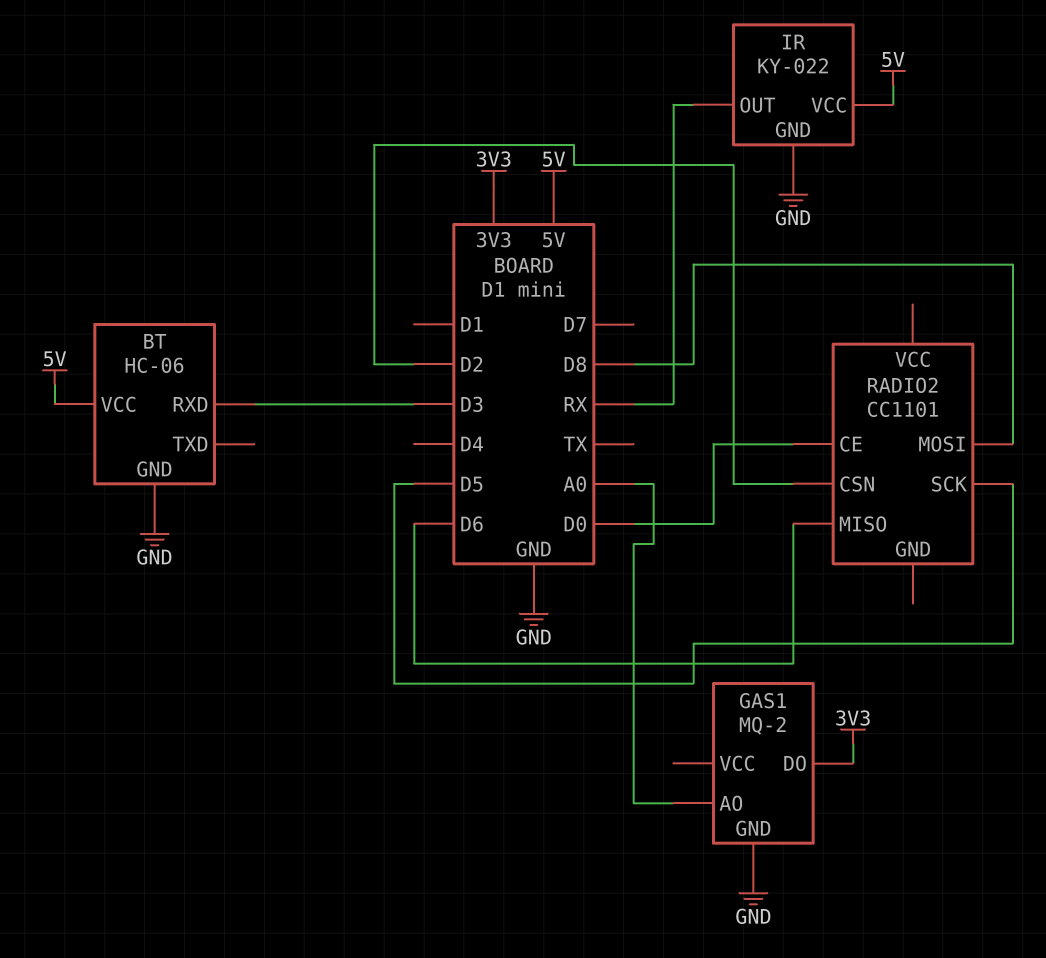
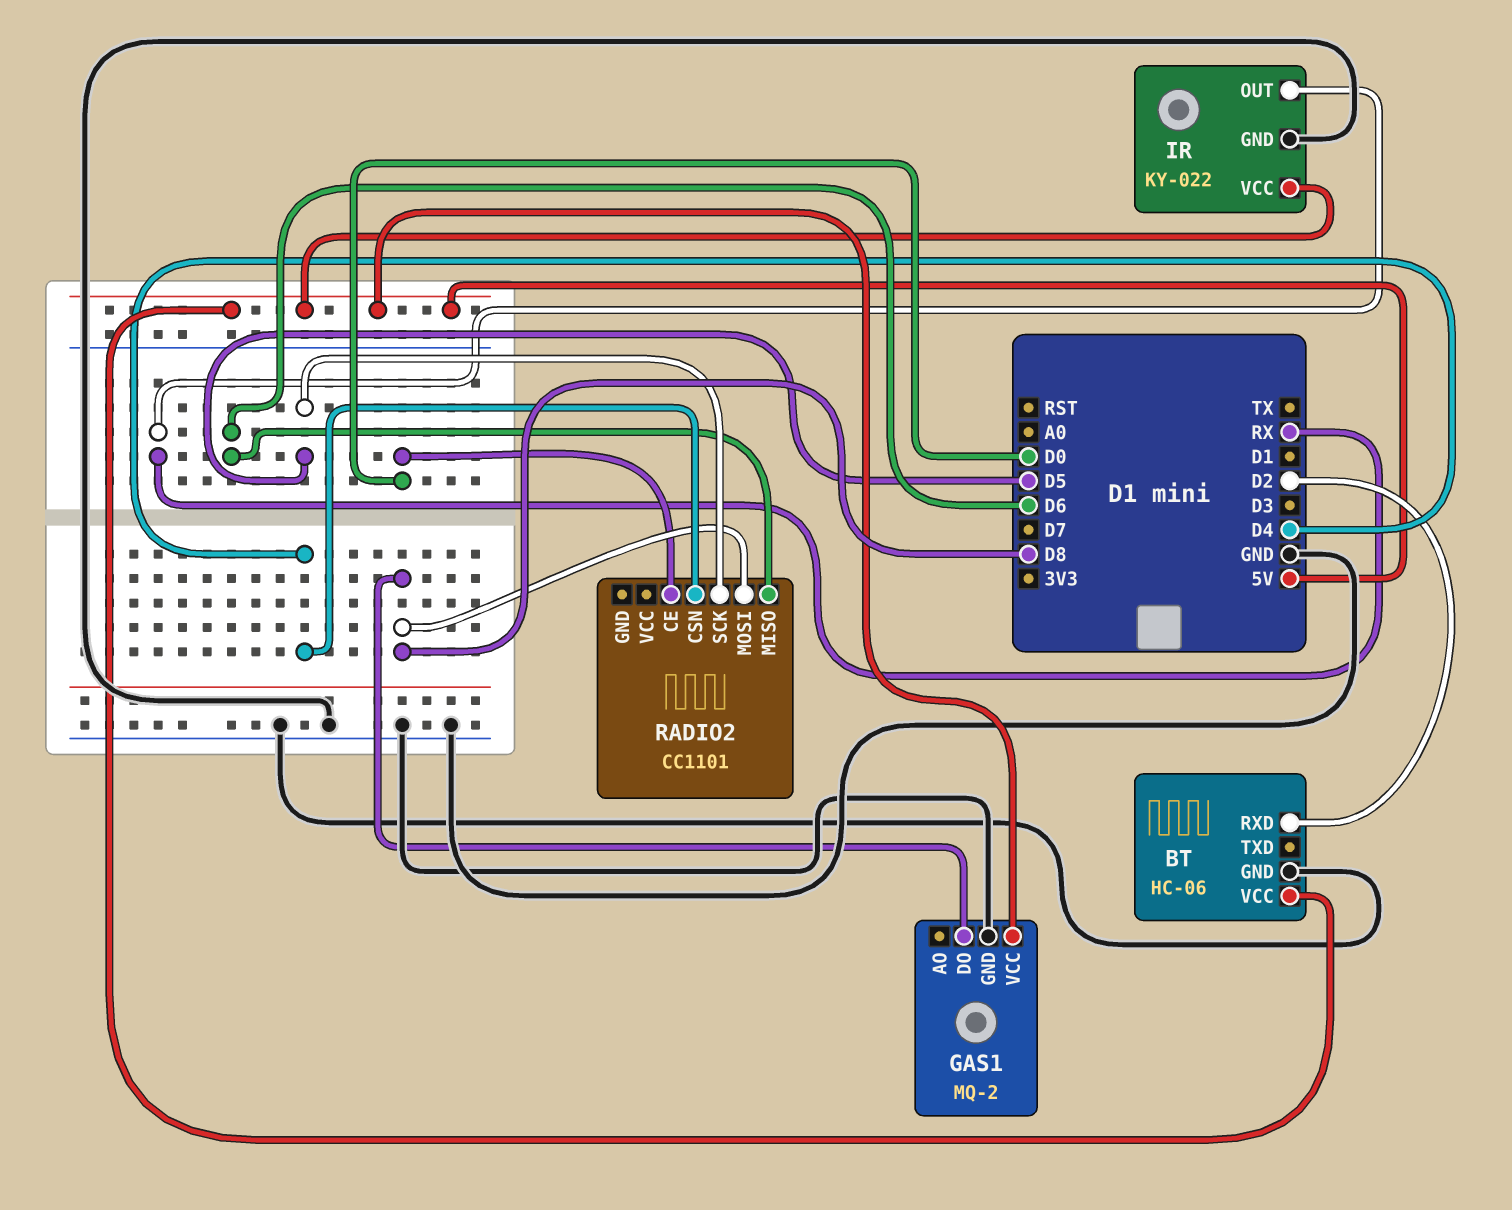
BT pin RXD: D3 -> D2
GAS1 pin AO: A0 -> none
GAS1 pin DO: 3V3 -> D8
GAS1 pin VCC: none -> 5V
RADIO2 pin CSN: D2 -> D4

